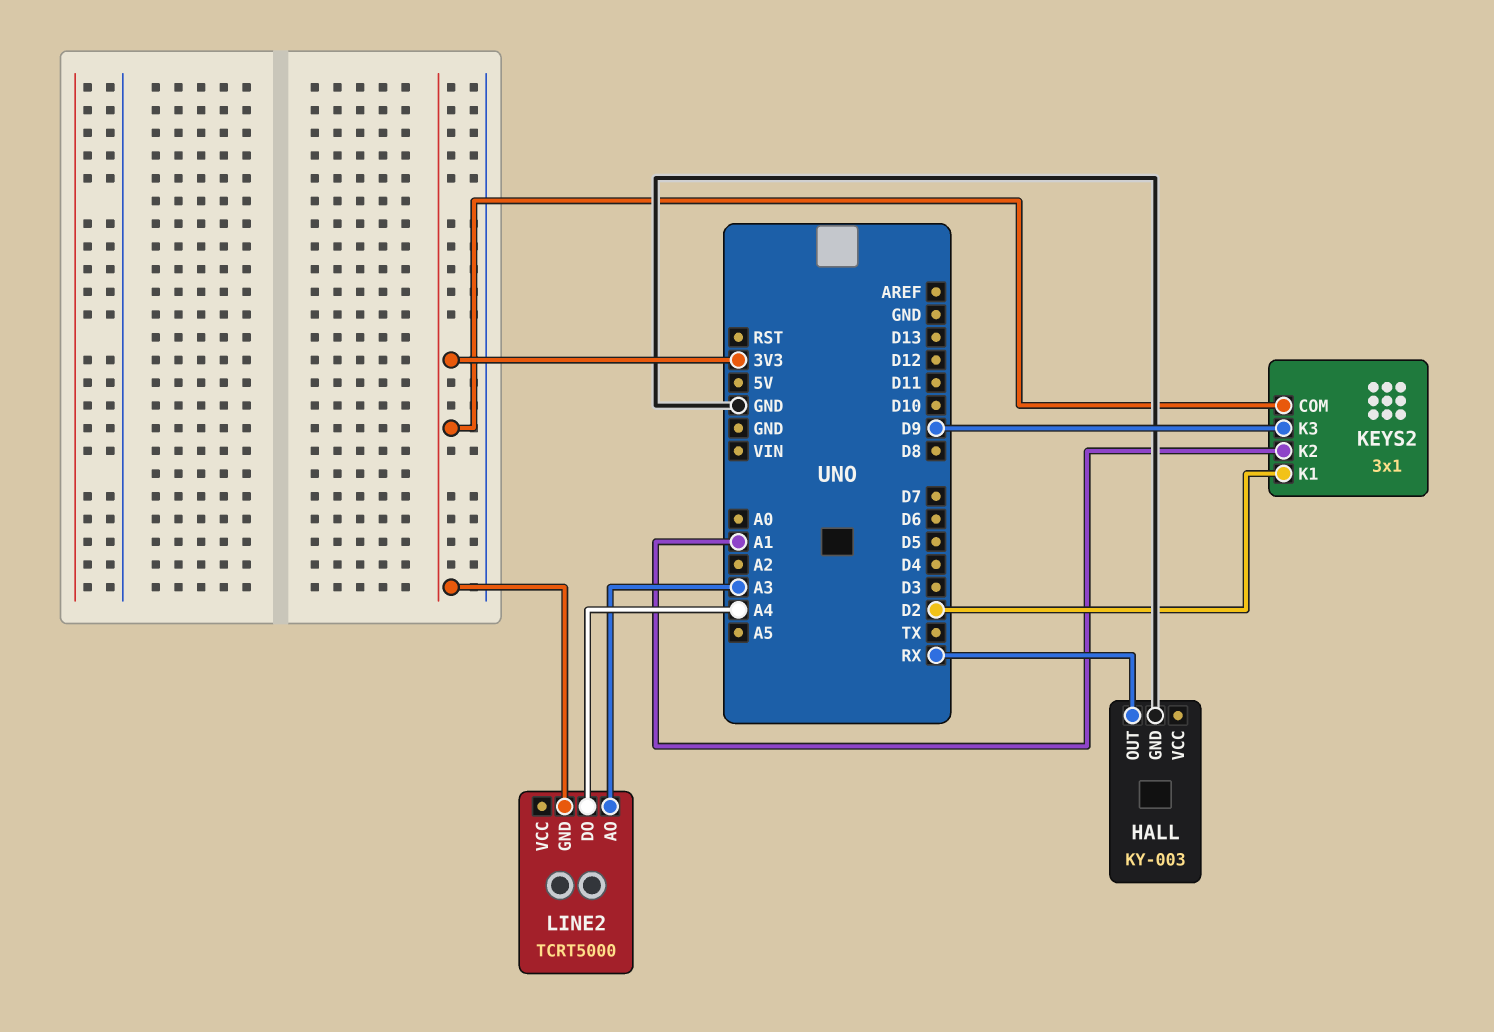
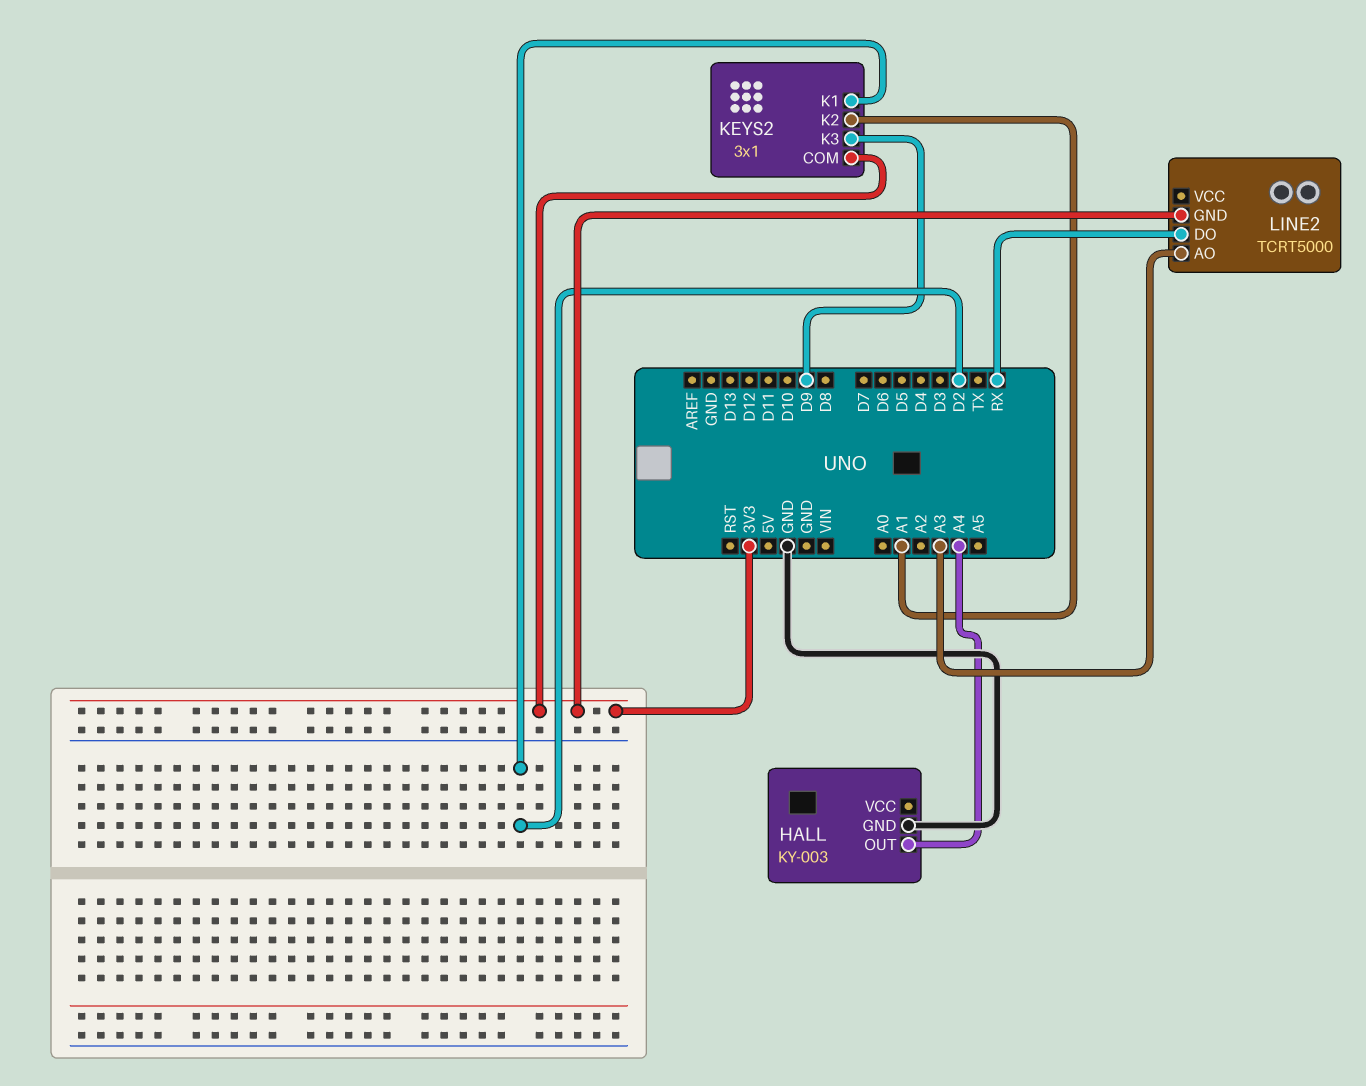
HALL pin OUT: RX -> A4
LINE2 pin DO: A4 -> RX

